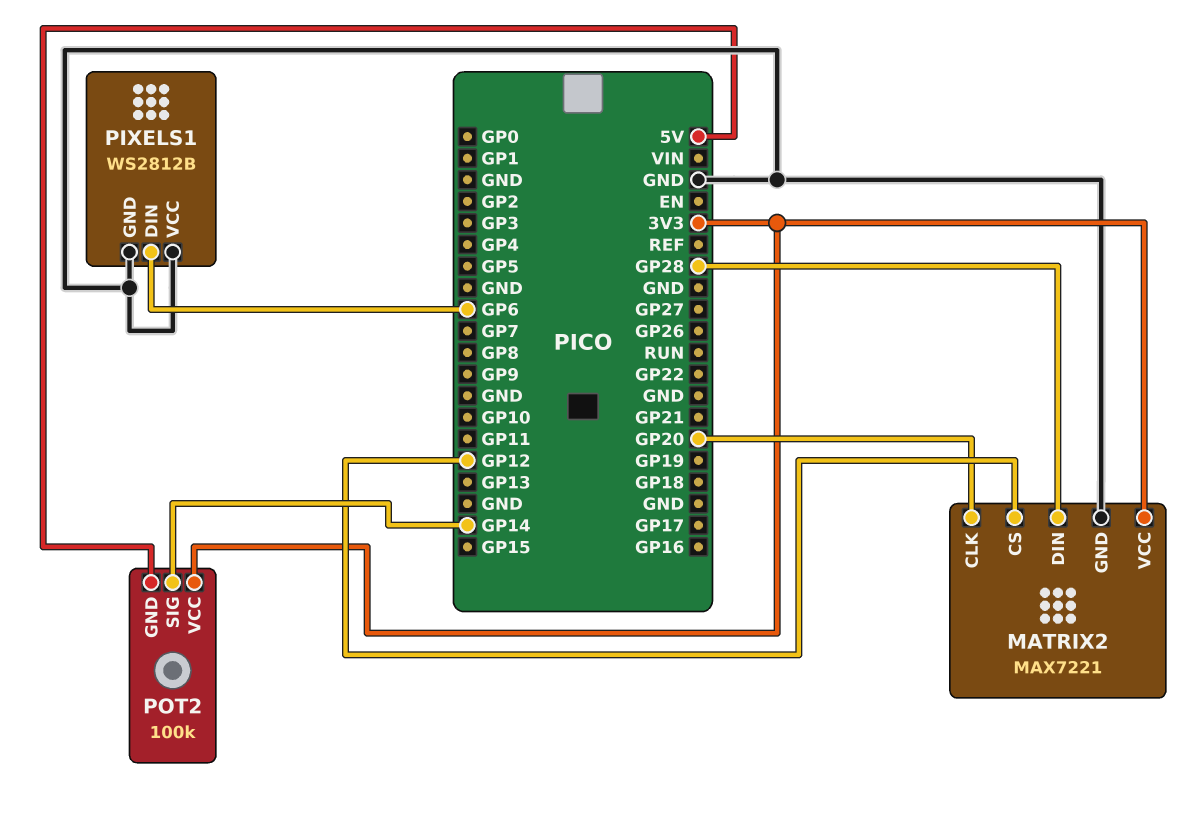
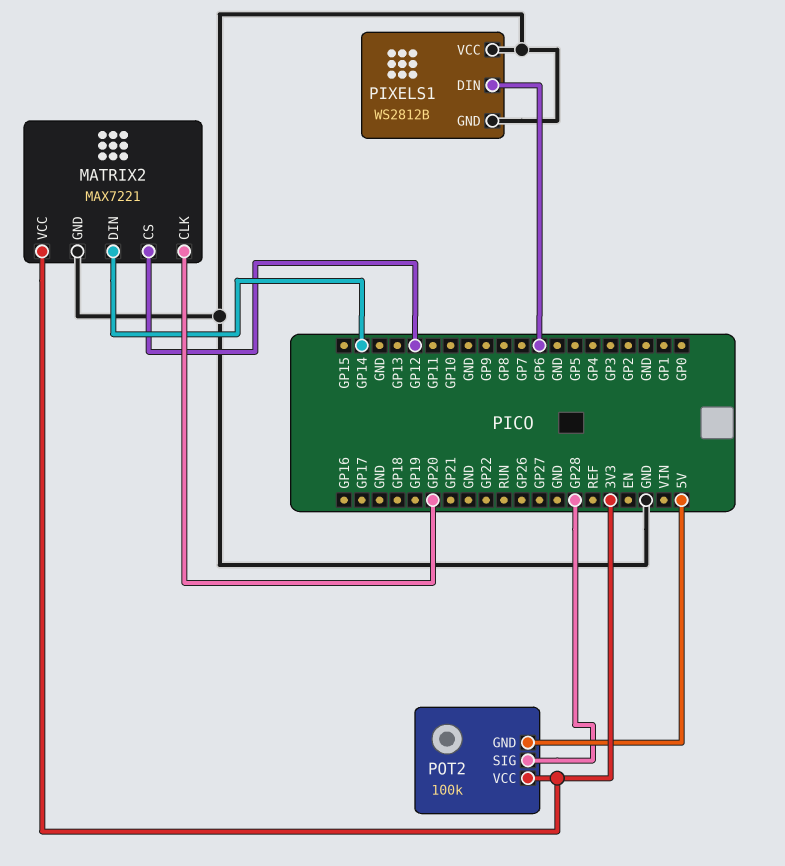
MATRIX2 pin DIN: GP28 -> GP14
POT2 pin SIG: GP14 -> GP28

